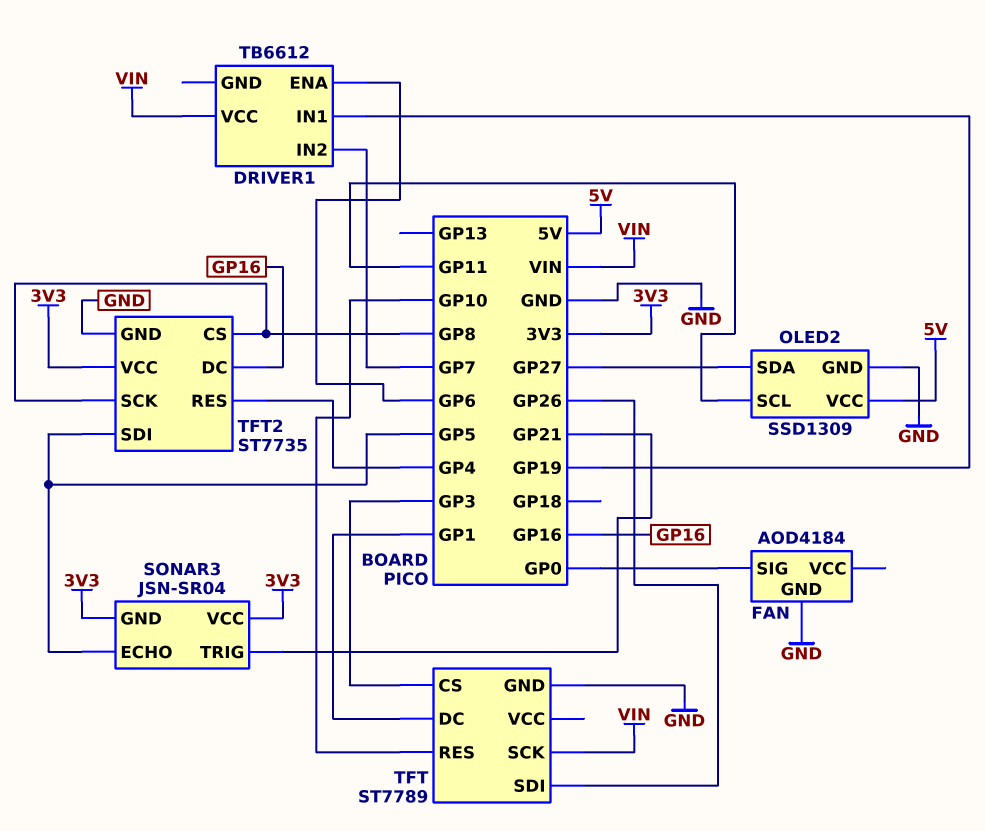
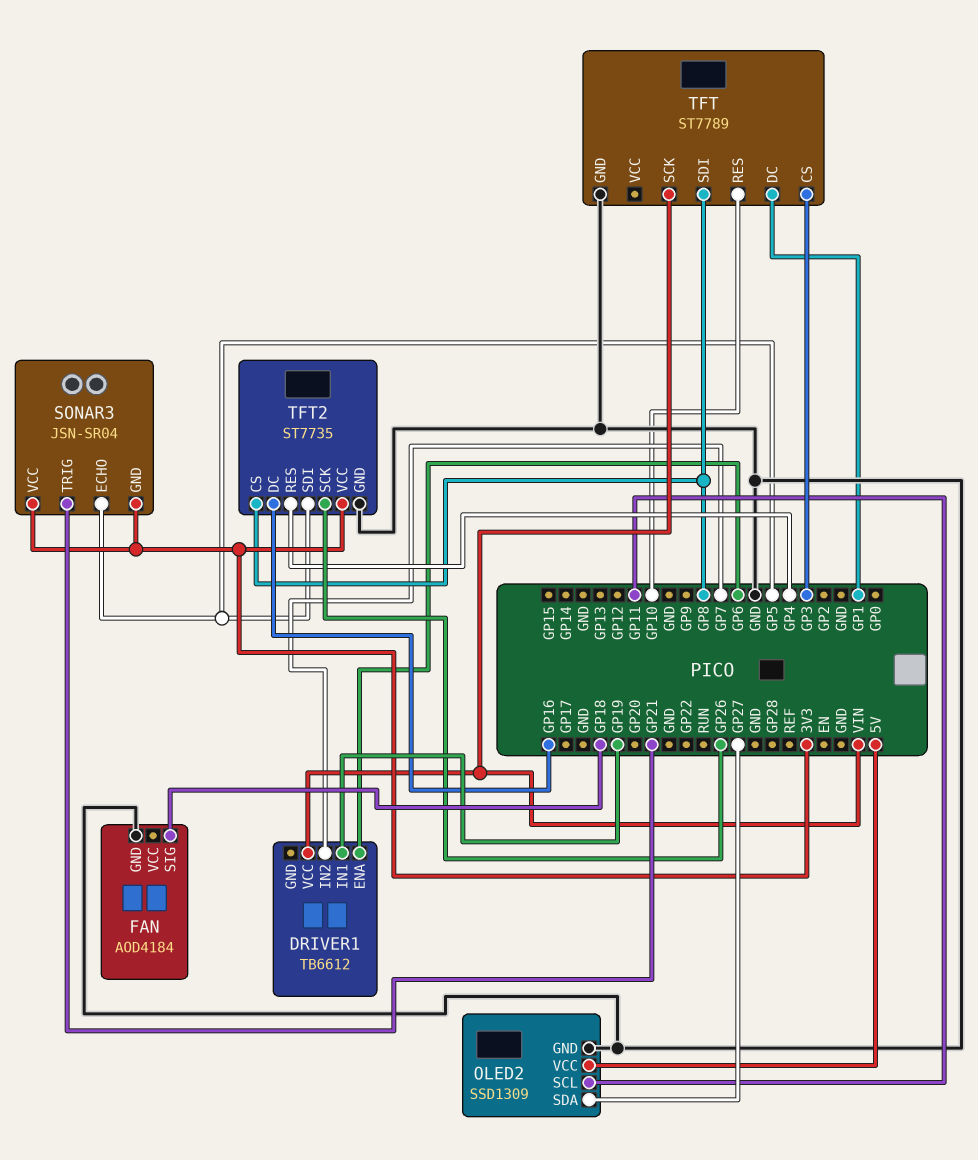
FAN pin SIG: GP0 -> GP18
TFT pin SDI: GP26 -> GP8
TFT2 pin SCK: GP8 -> GP26

